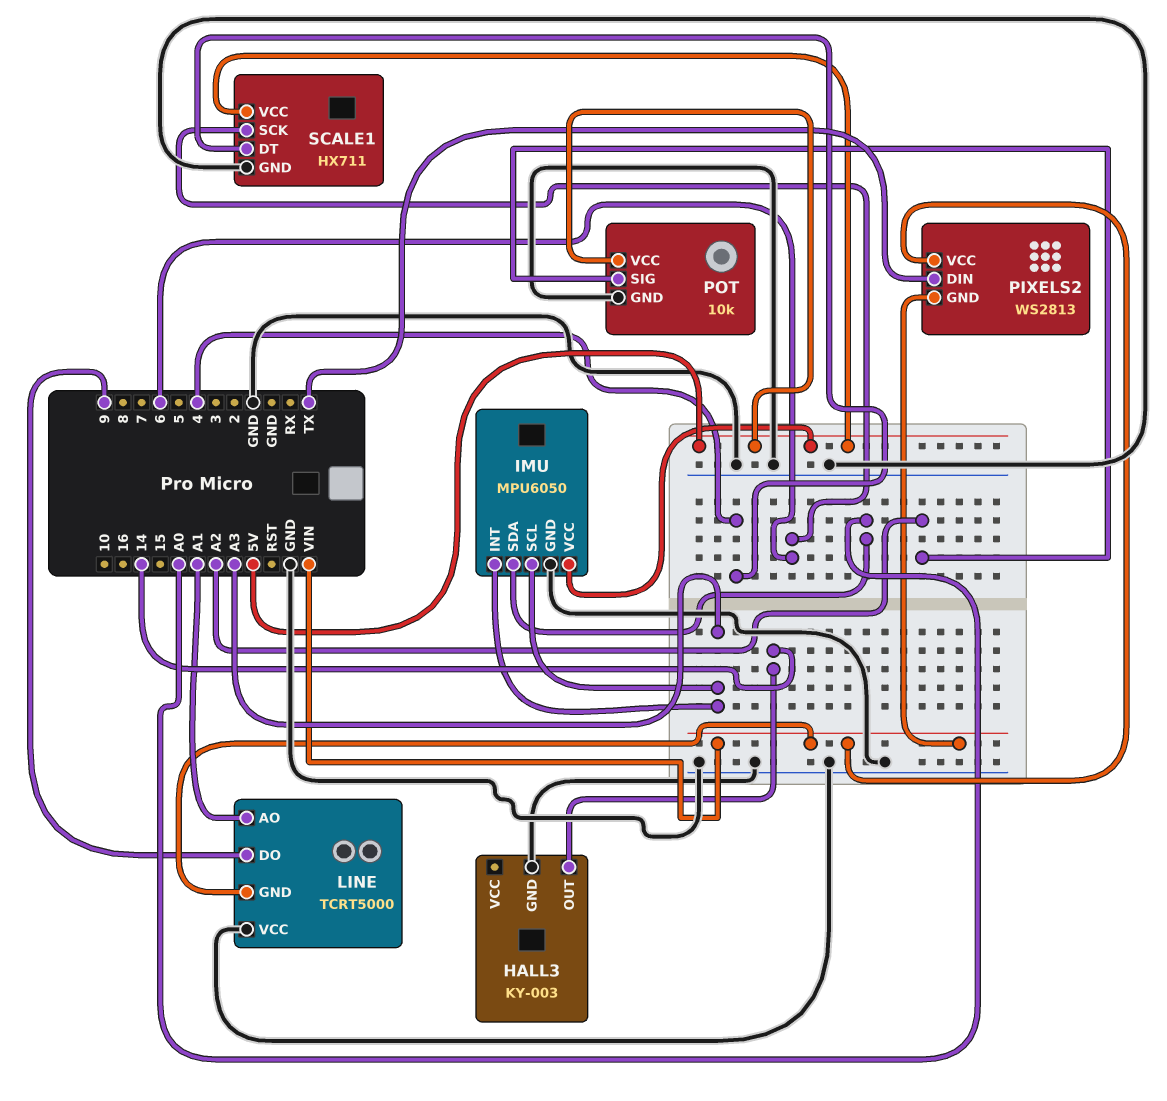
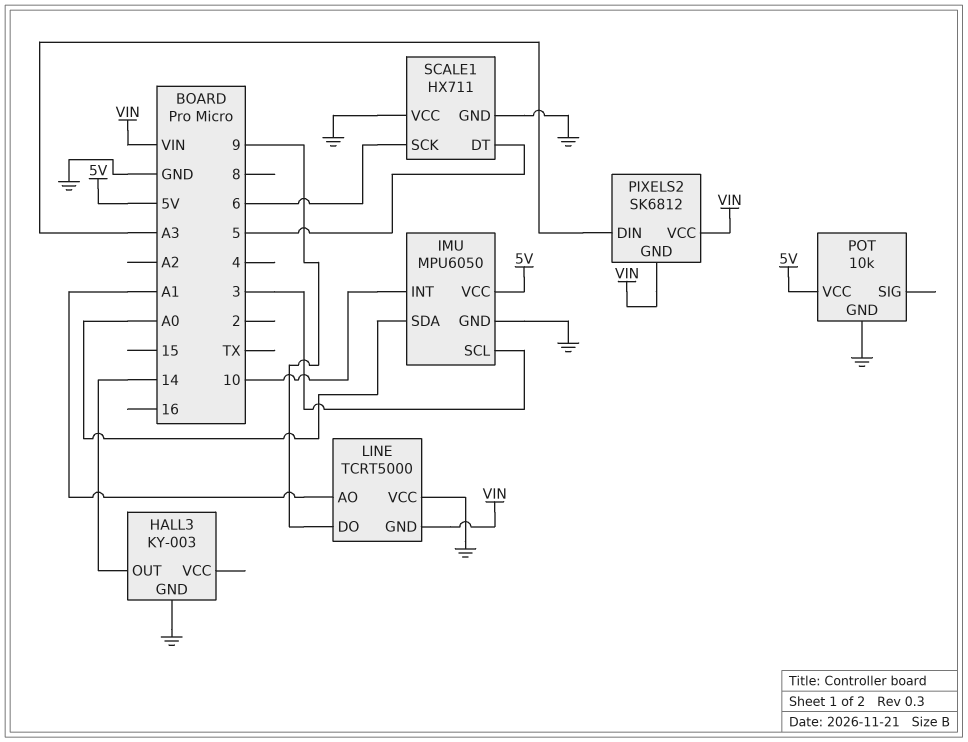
IMU pin INT: A3 -> 10
IMU pin SCL: A3 -> 3
PIXELS2: WS2813 -> SK6812
PIXELS2 pin DIN: TX -> A3
POT pin SIG: A2 -> none
SCALE1 pin DT: 4 -> 5
SCALE1 pin VCC: 5V -> GND

